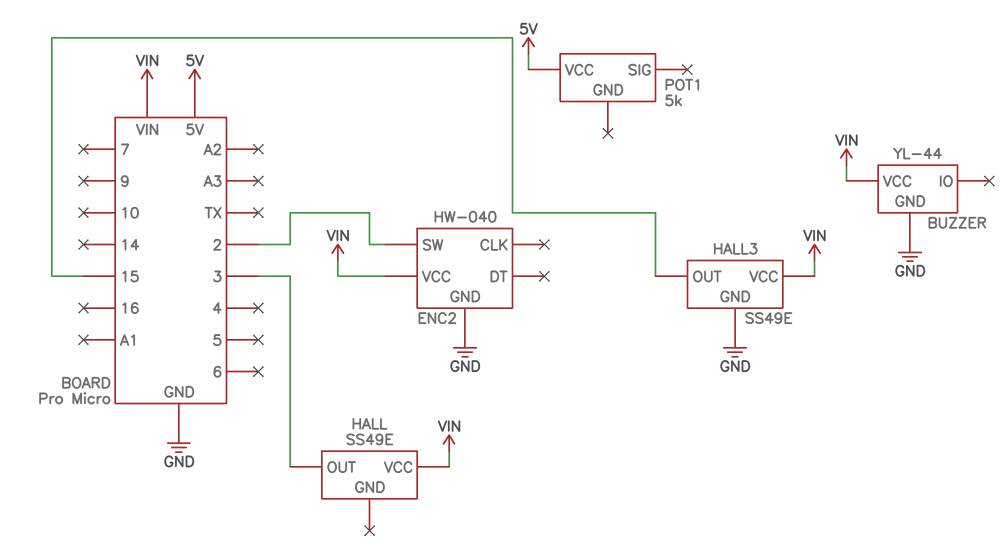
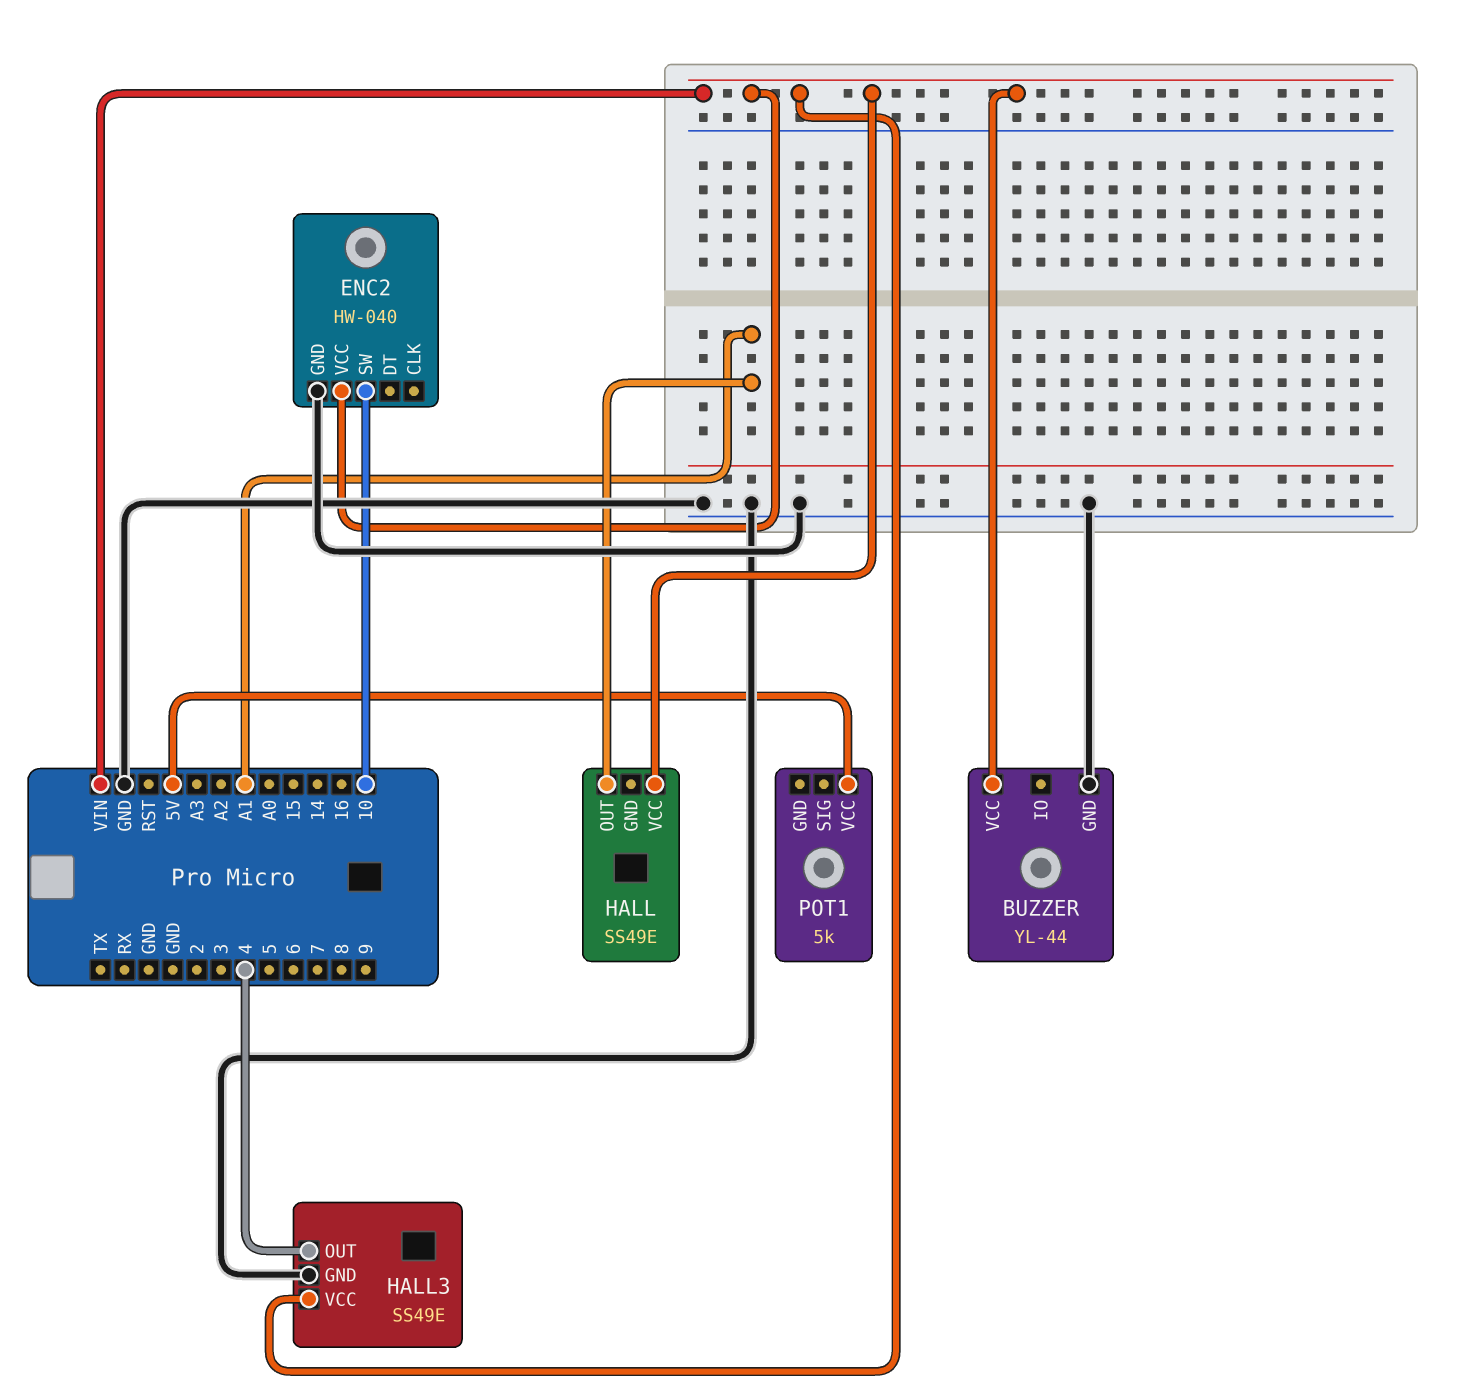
ENC2 pin SW: 2 -> 10
HALL pin OUT: 3 -> A1
HALL3 pin OUT: 15 -> 4

